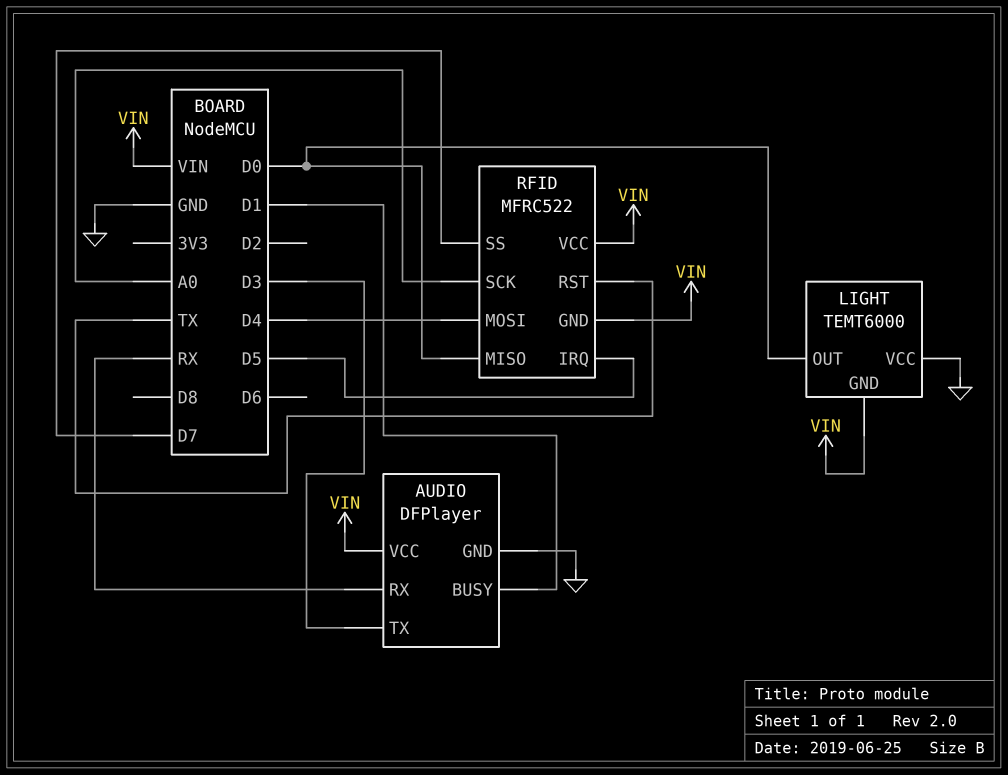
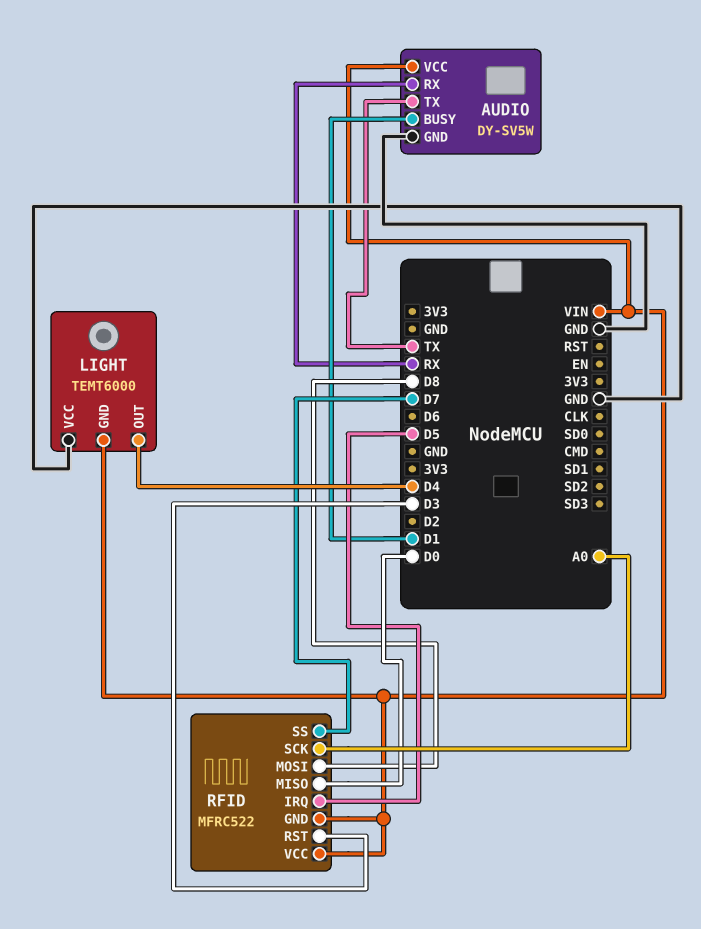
AUDIO: DFPlayer -> DY-SV5W
AUDIO pin TX: D3 -> TX
LIGHT pin OUT: D0 -> D4
RFID pin MOSI: D4 -> D8
RFID pin RST: TX -> D3

